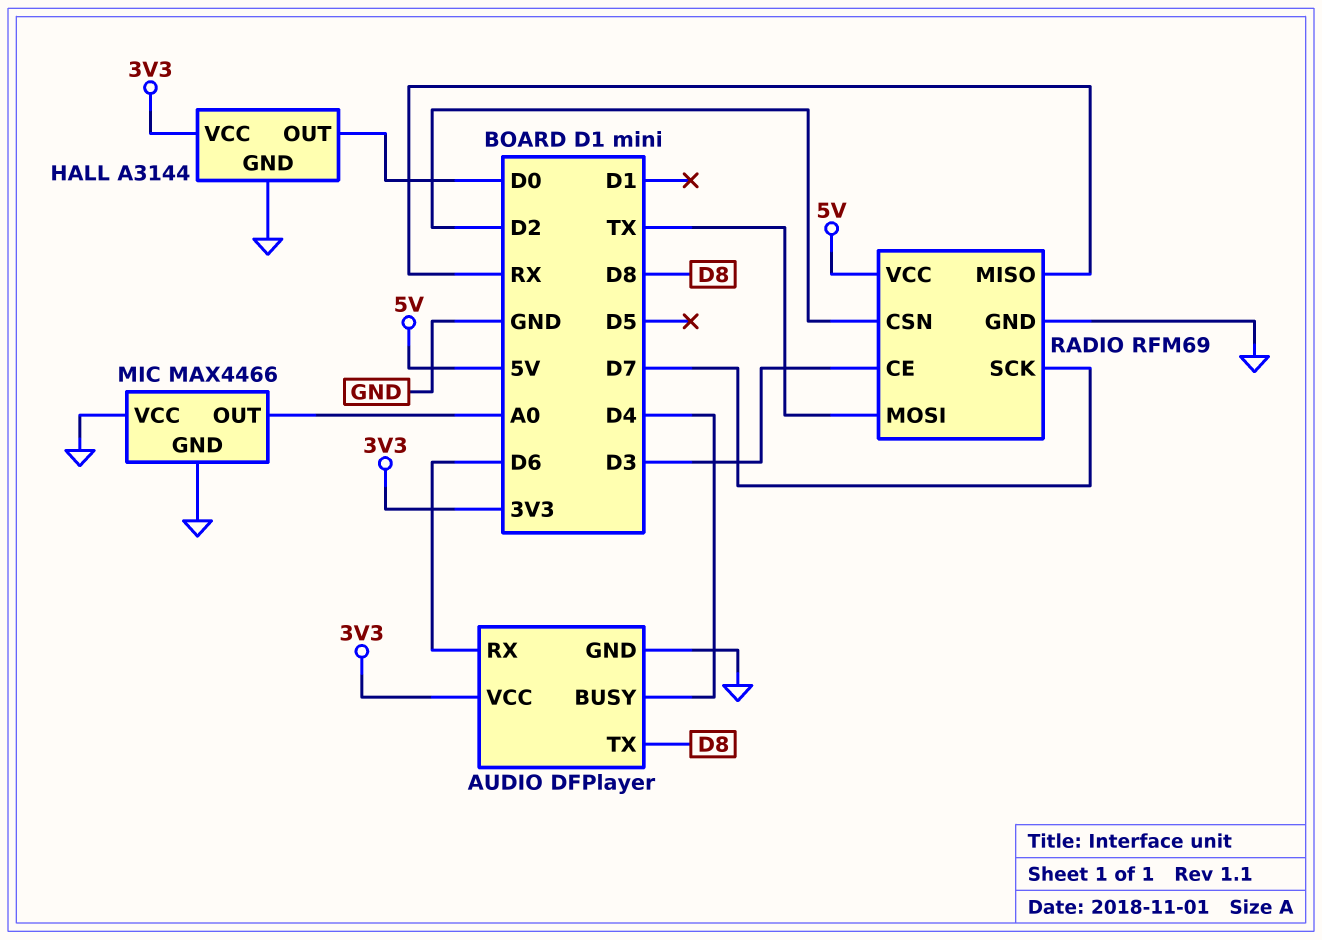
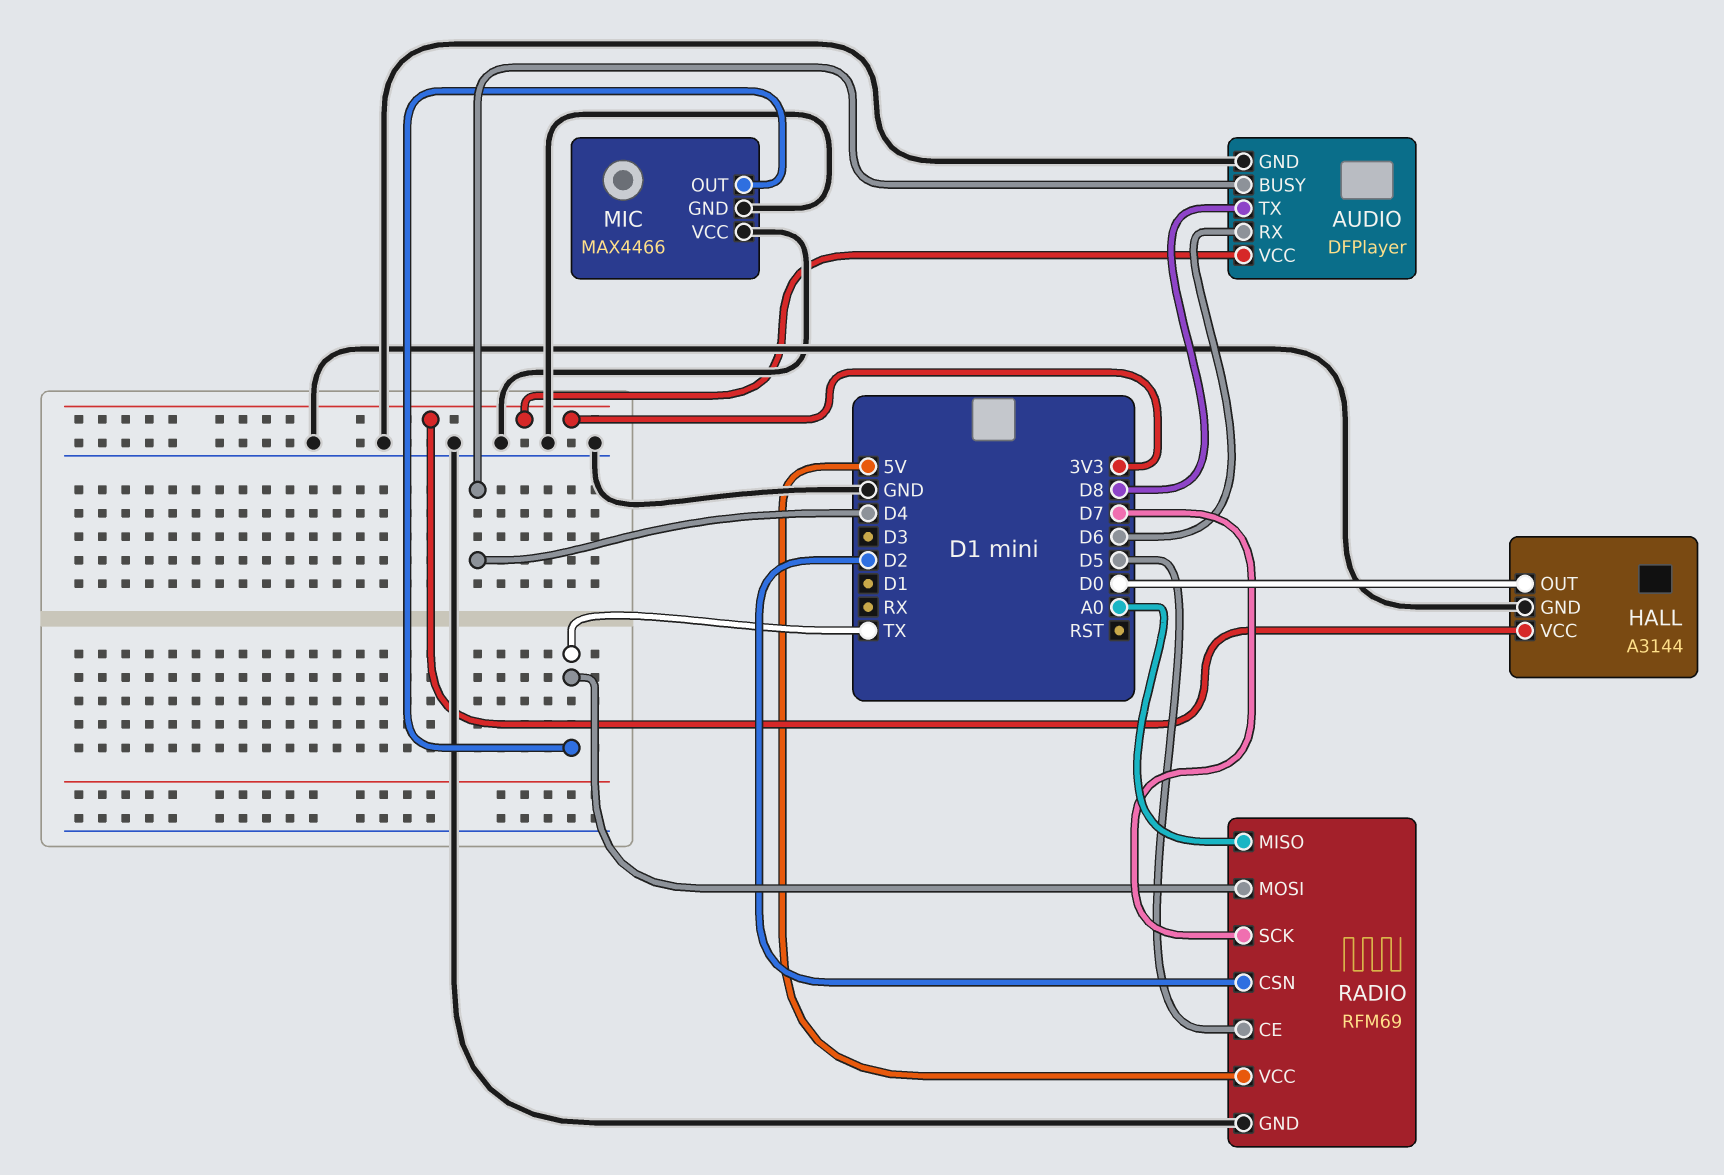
MIC pin OUT: A0 -> TX
RADIO pin CE: D3 -> D5
RADIO pin MISO: RX -> A0

